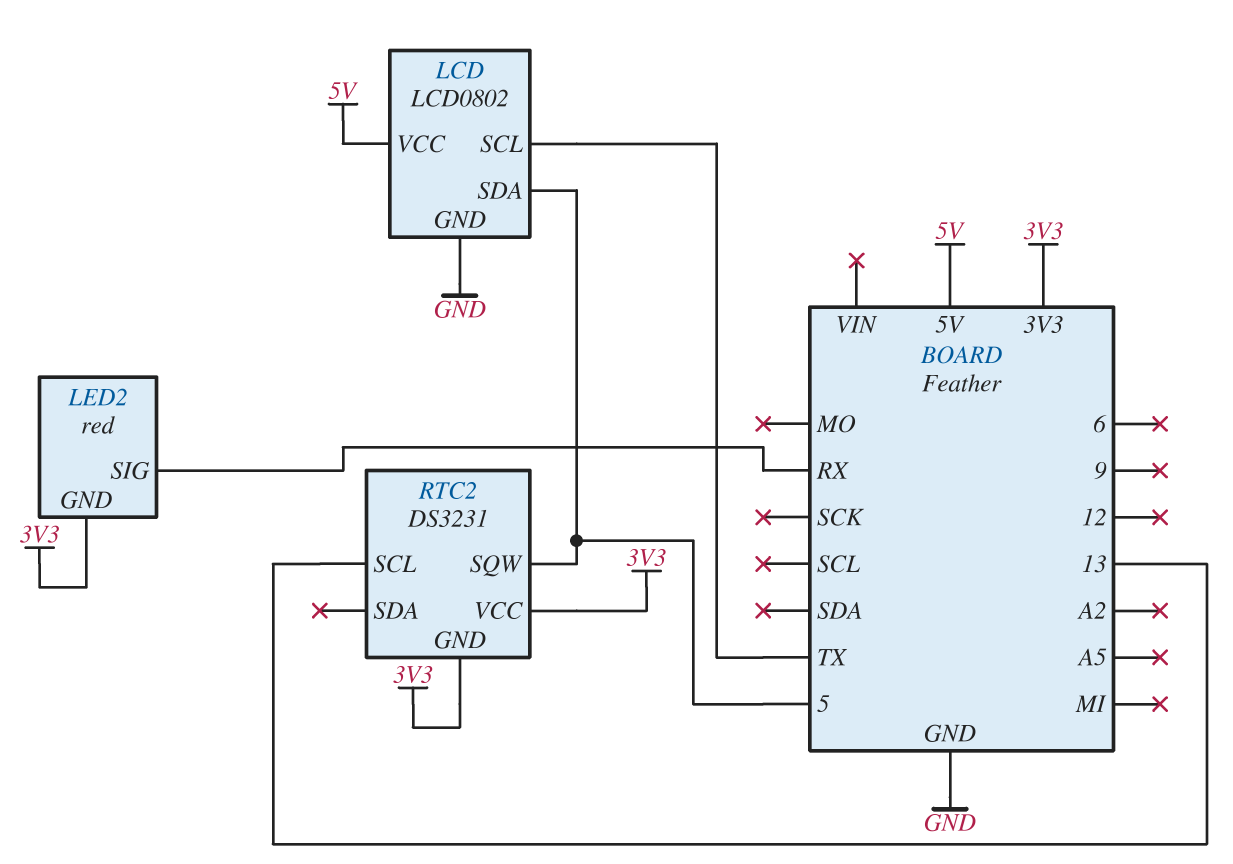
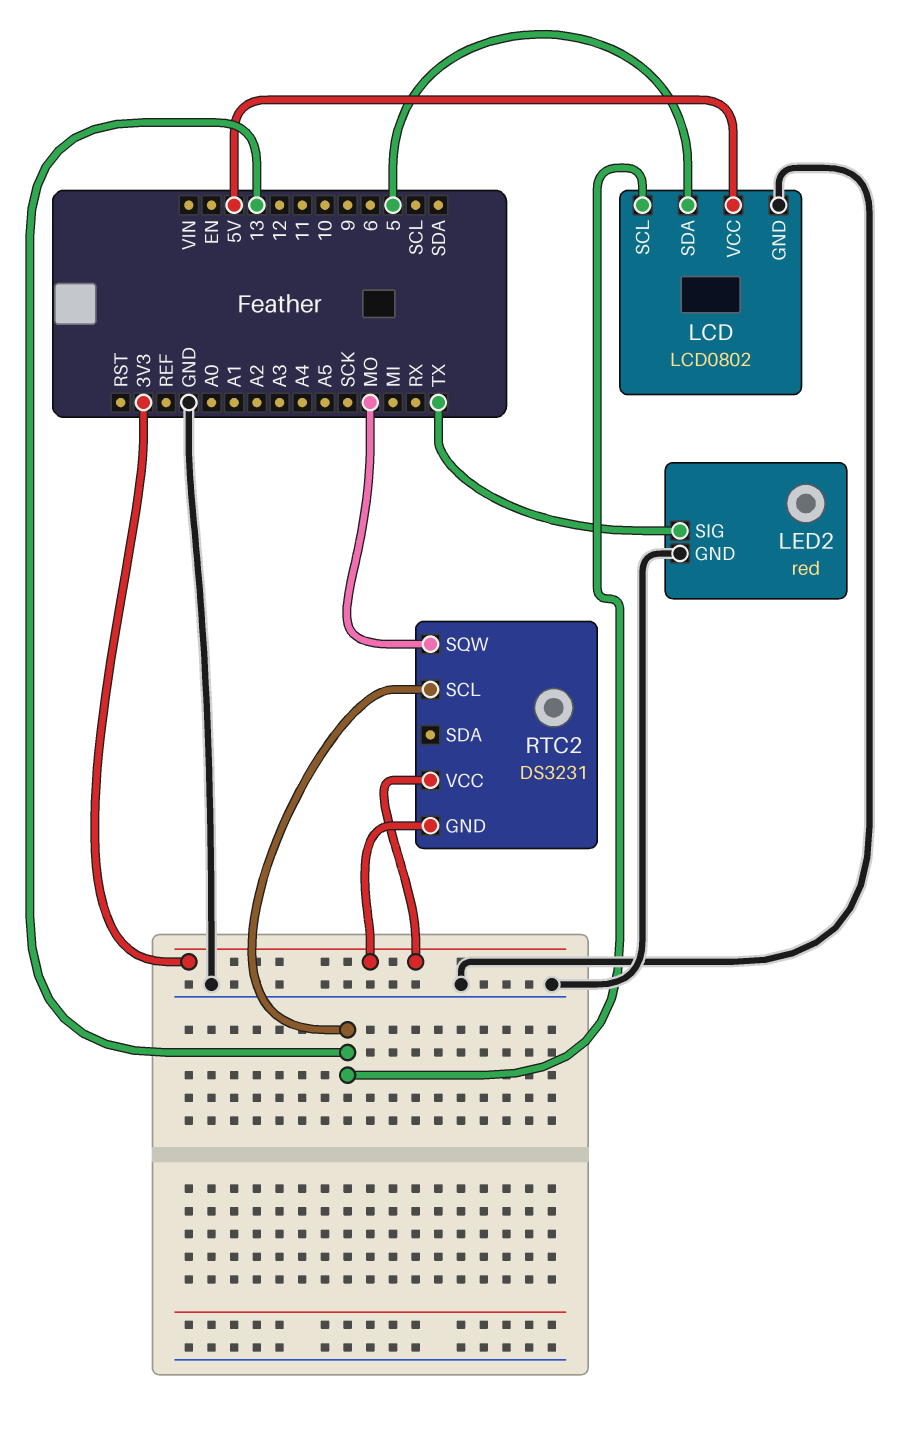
LCD pin SCL: TX -> 13
LED2 pin GND: 3V3 -> GND
LED2 pin SIG: RX -> TX
RTC2 pin SQW: 5 -> MO

